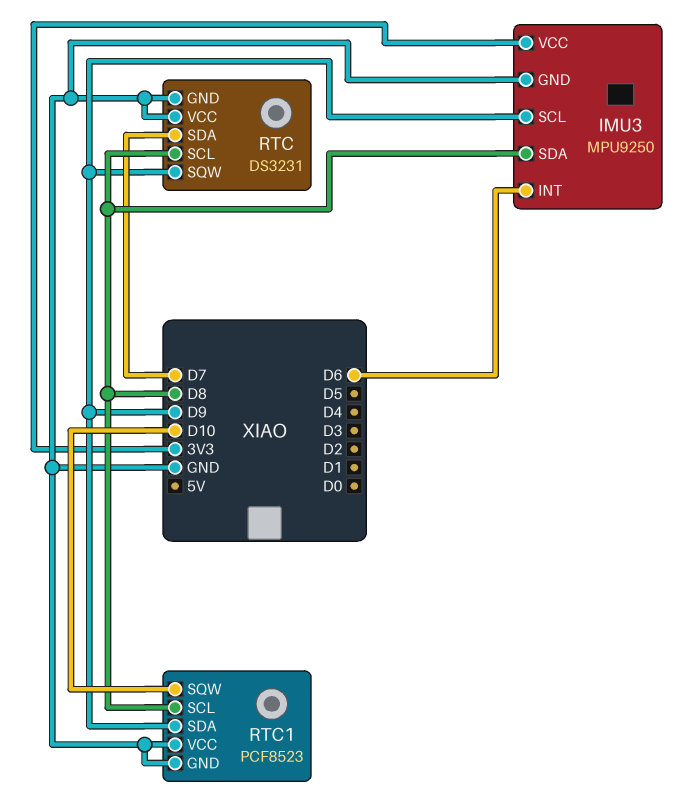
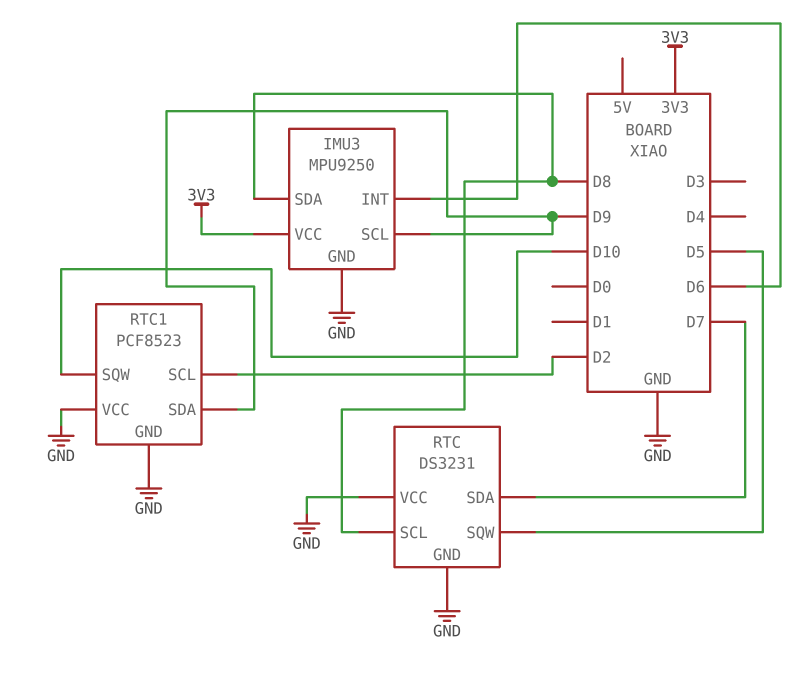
RTC pin SQW: D9 -> D5
RTC1 pin SCL: D8 -> D2

